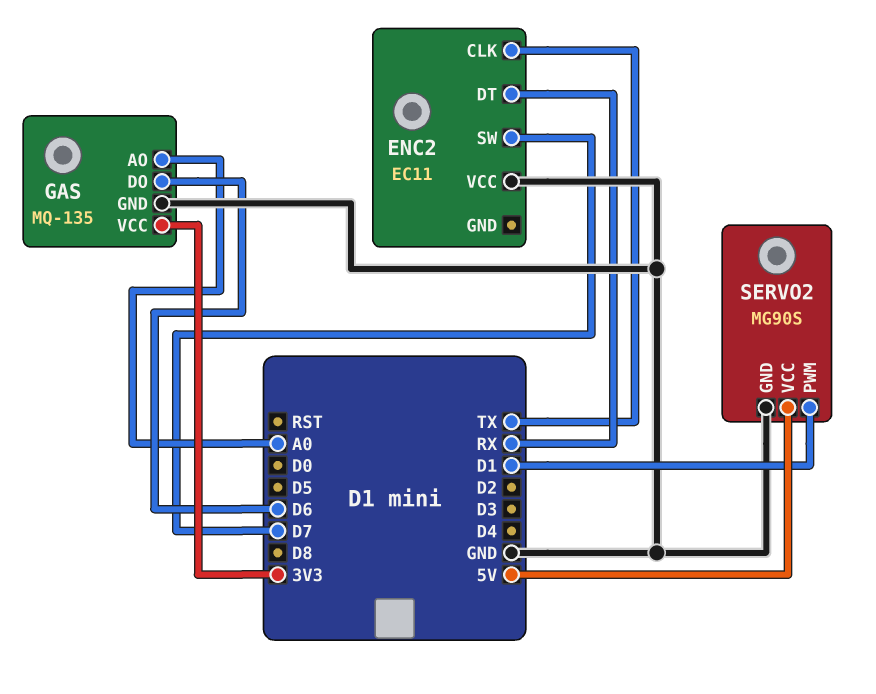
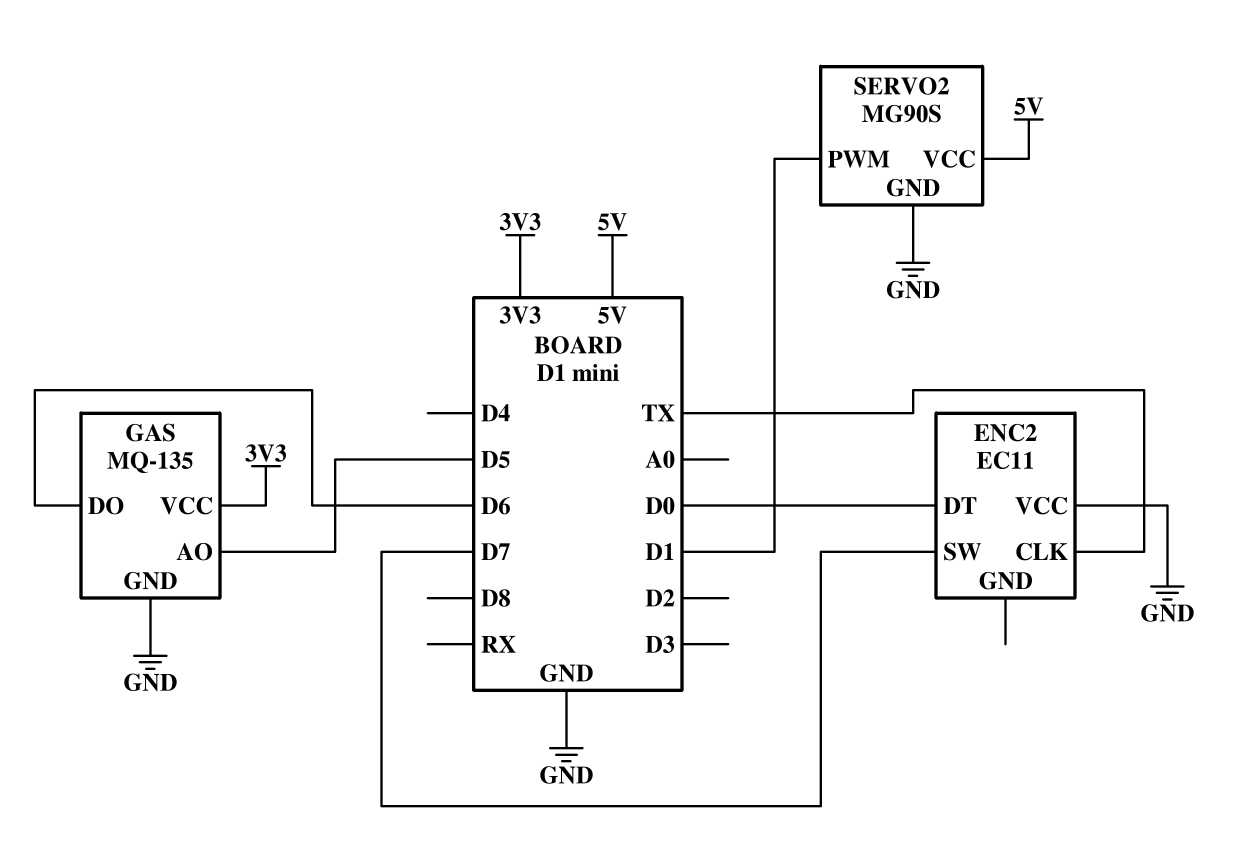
ENC2 pin DT: RX -> D0
GAS pin AO: A0 -> D5

